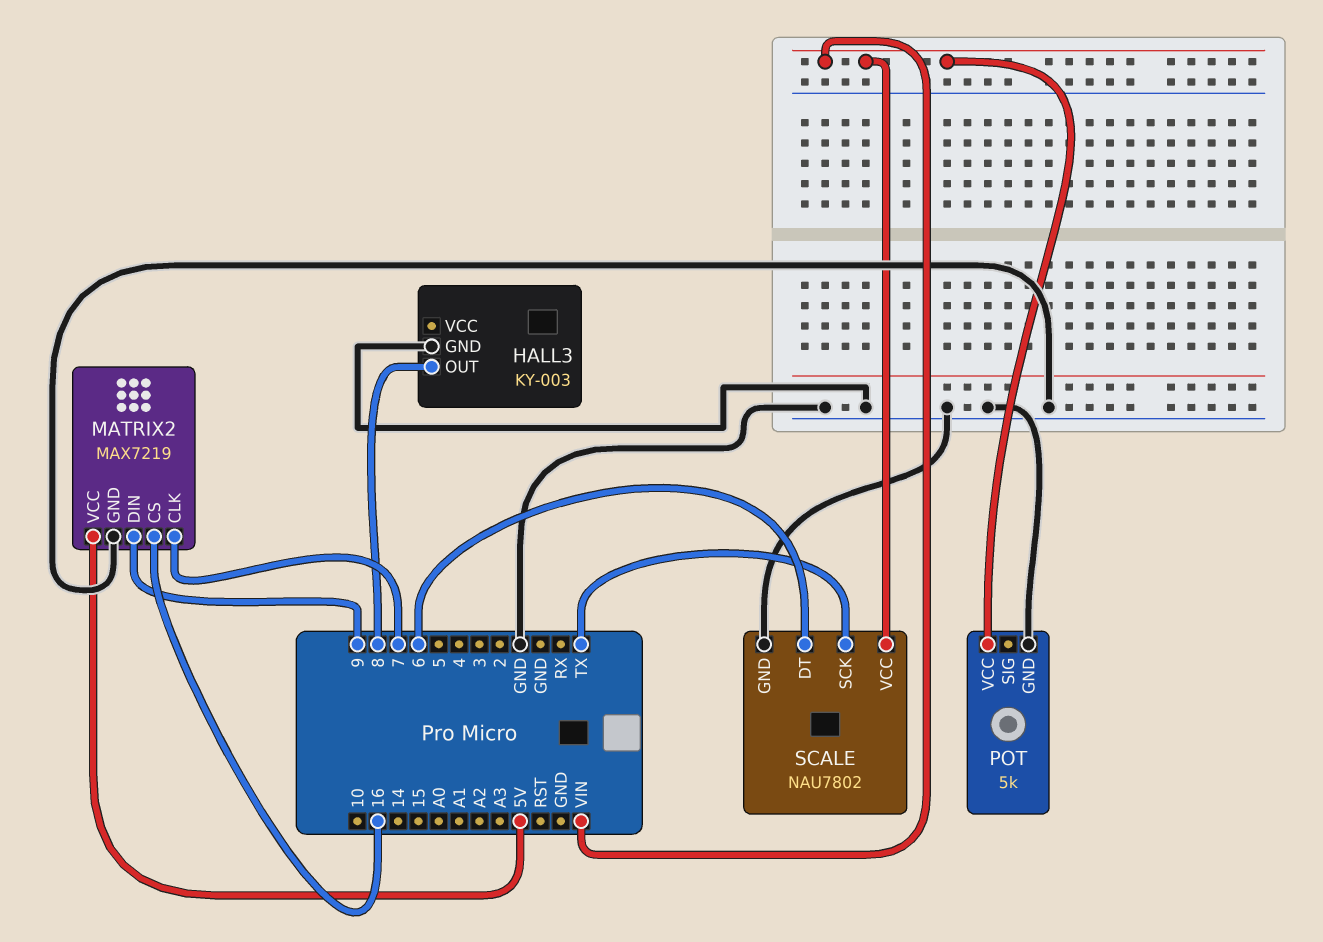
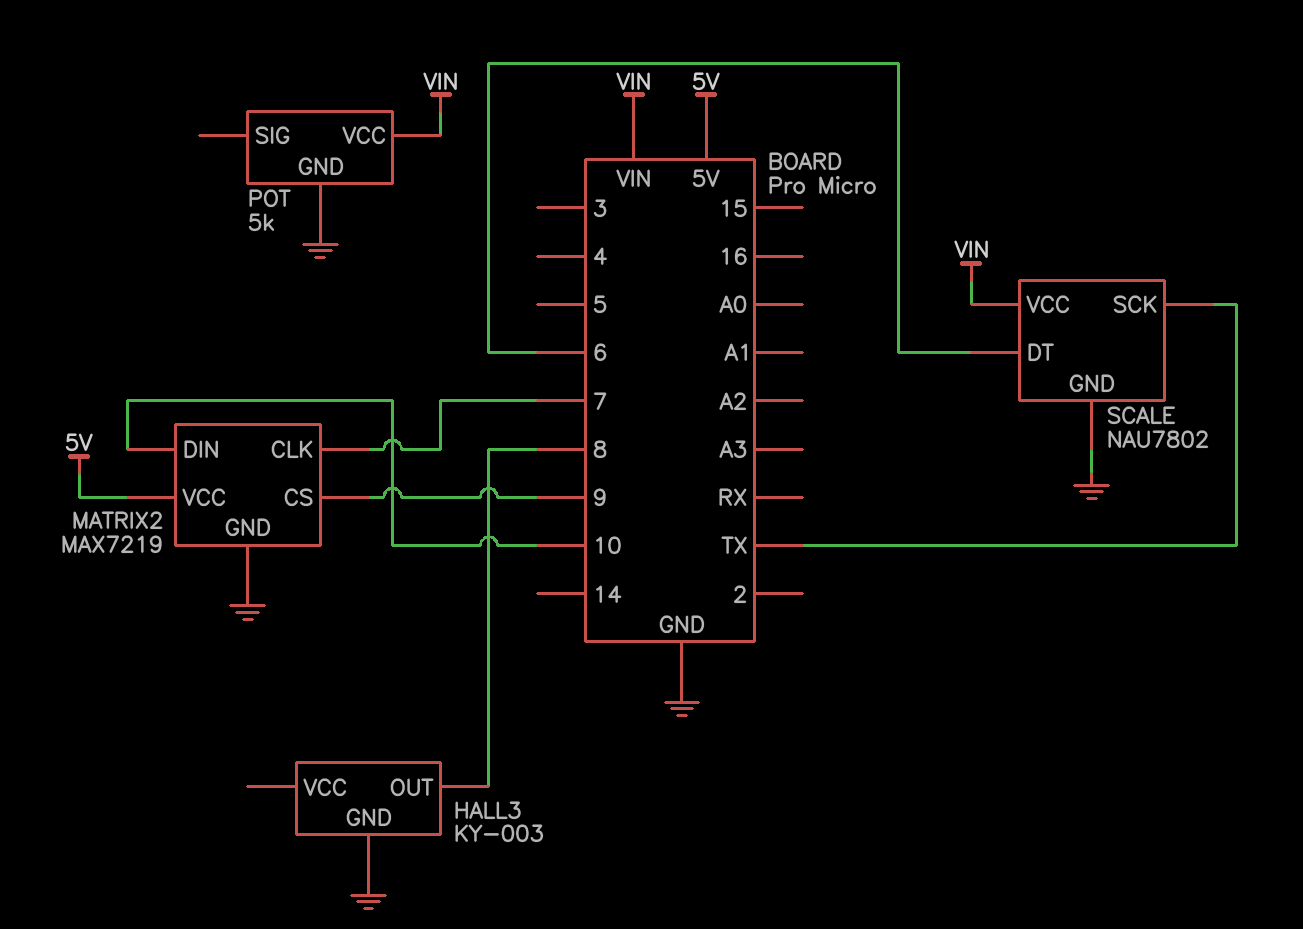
MATRIX2 pin CS: 16 -> 9
MATRIX2 pin DIN: 9 -> 10

